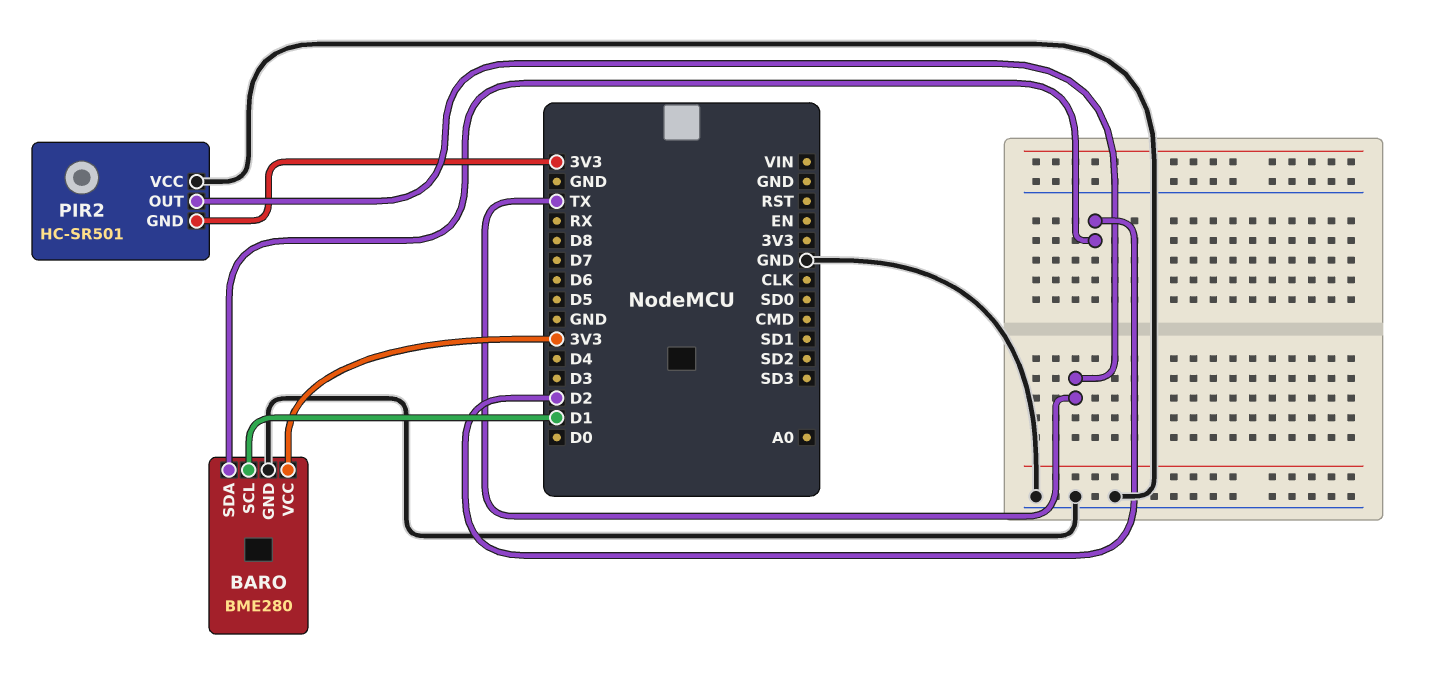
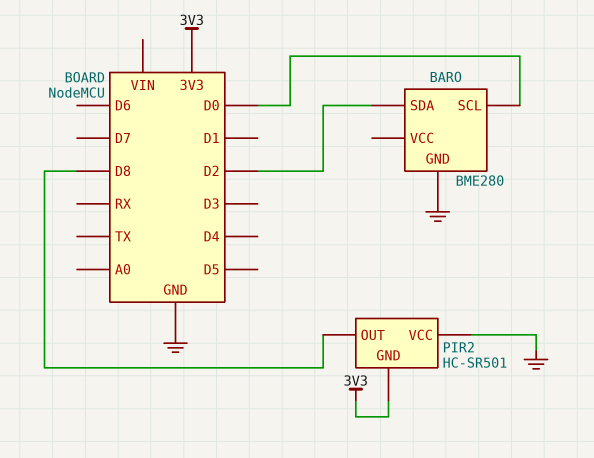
BARO pin SCL: D1 -> D0
BARO pin VCC: 3V3 -> none
PIR2 pin OUT: TX -> D8

